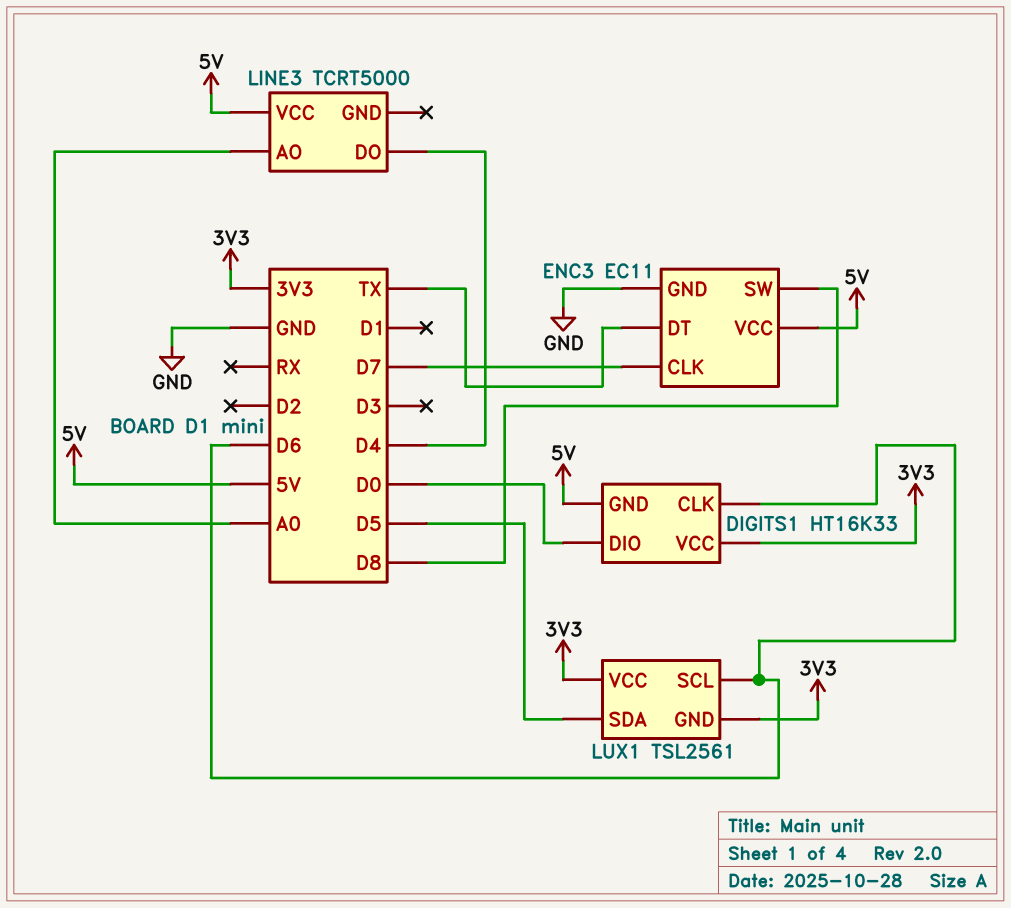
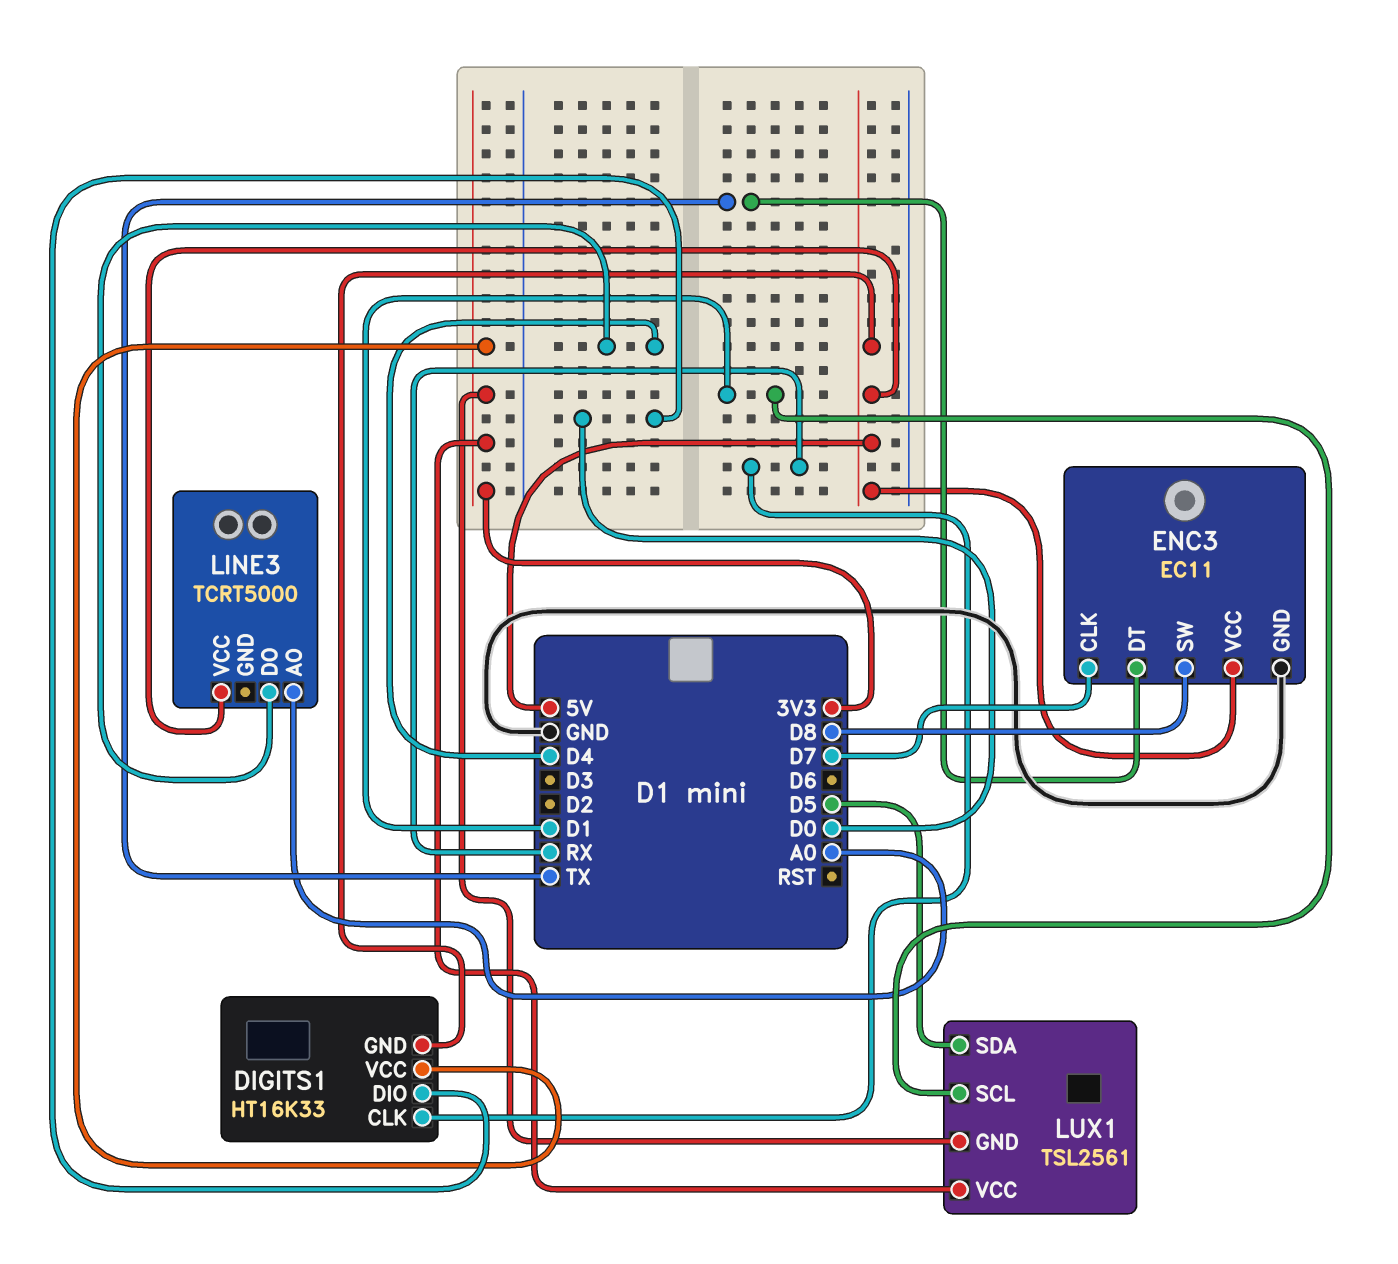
DIGITS1 pin CLK: D6 -> RX
LUX1 pin SCL: D6 -> D1

